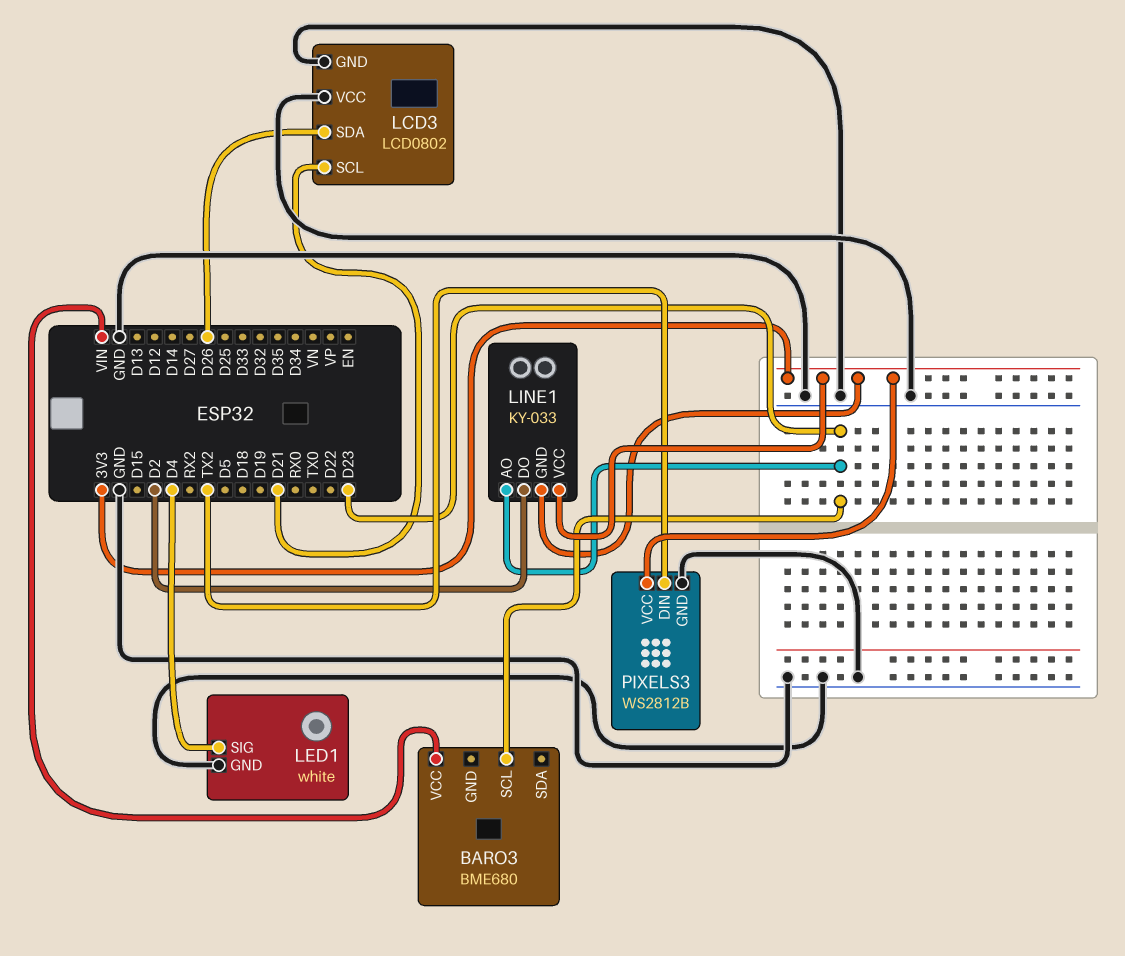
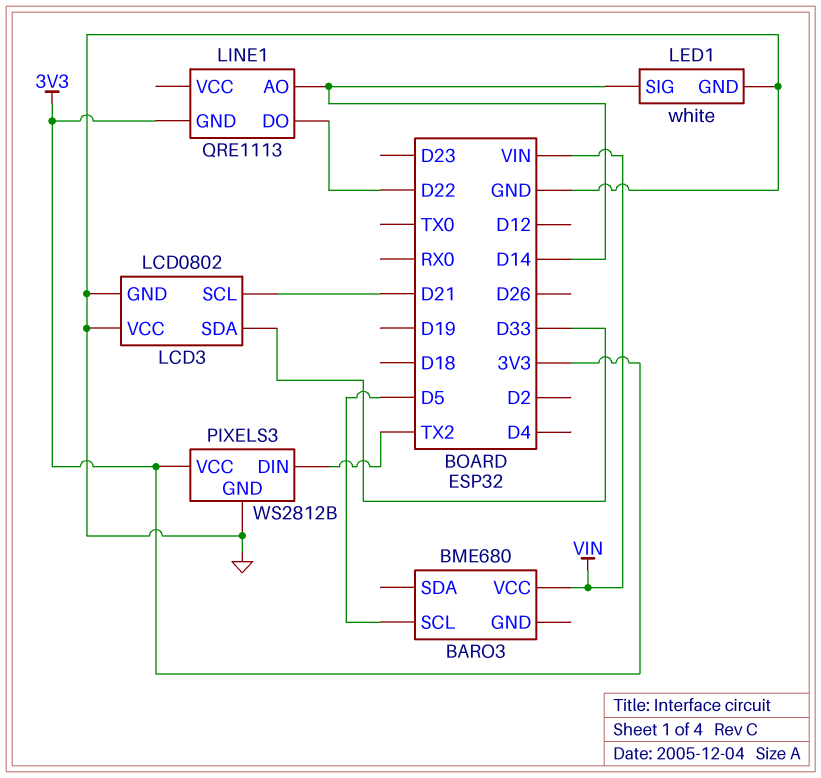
BARO3 pin SCL: D23 -> D5
LCD3 pin SDA: D26 -> D33
LED1 pin SIG: D4 -> D14
LINE1: KY-033 -> QRE1113
LINE1 pin AO: D23 -> D14
LINE1 pin DO: D2 -> D22
LINE1 pin VCC: 3V3 -> none

